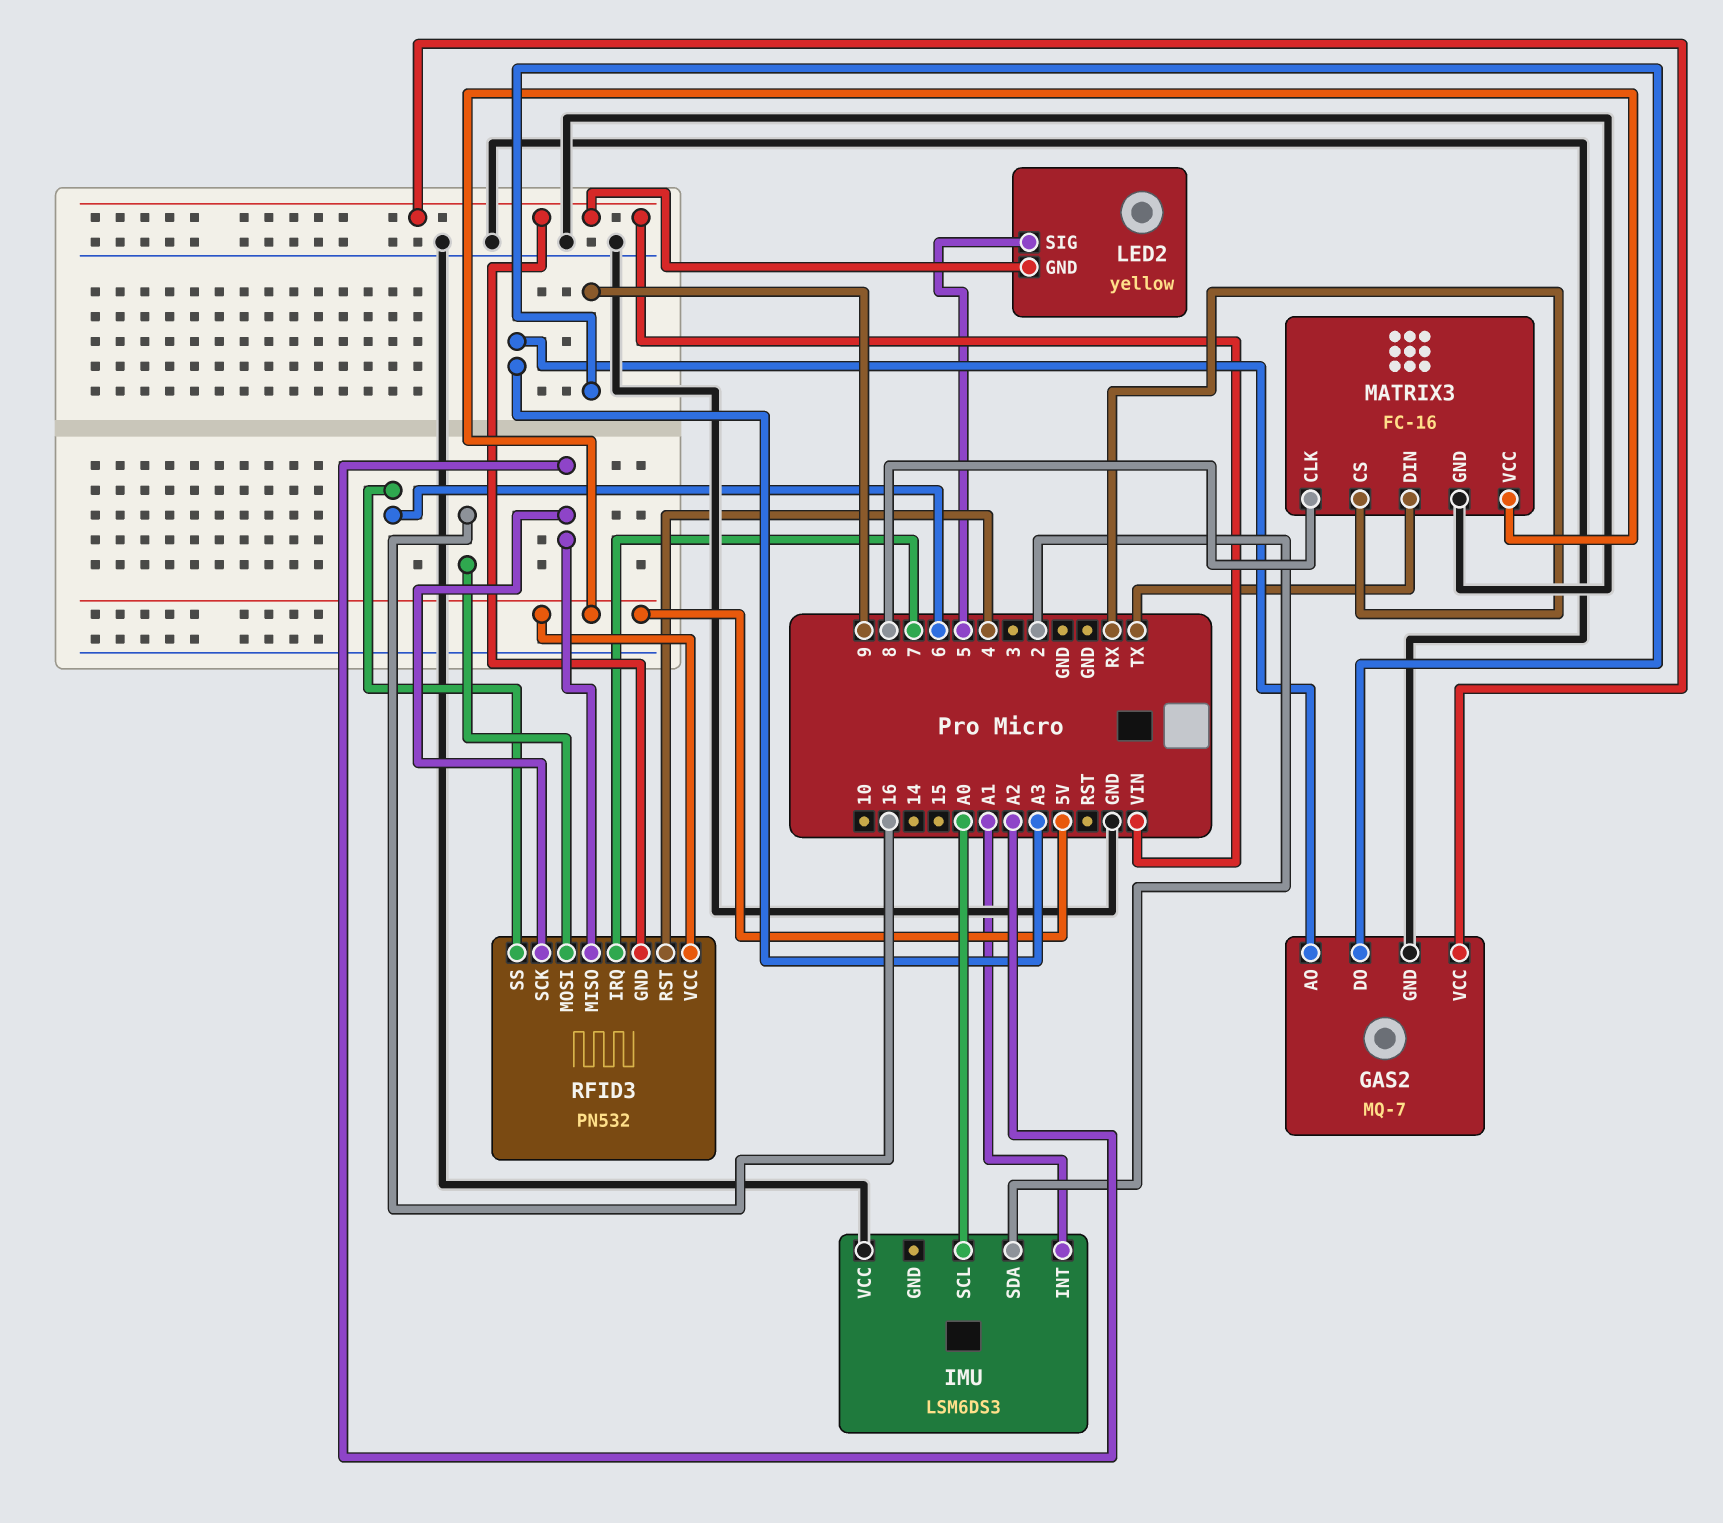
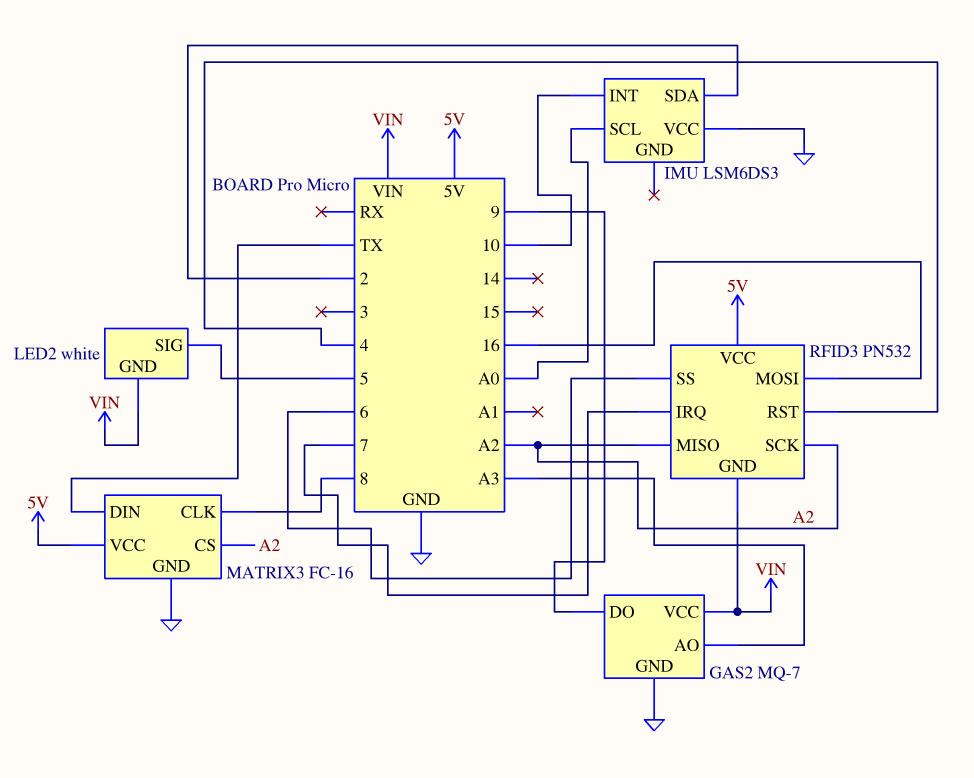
IMU pin INT: A1 -> 10
LED2: yellow -> white
MATRIX3 pin CS: RX -> A2

